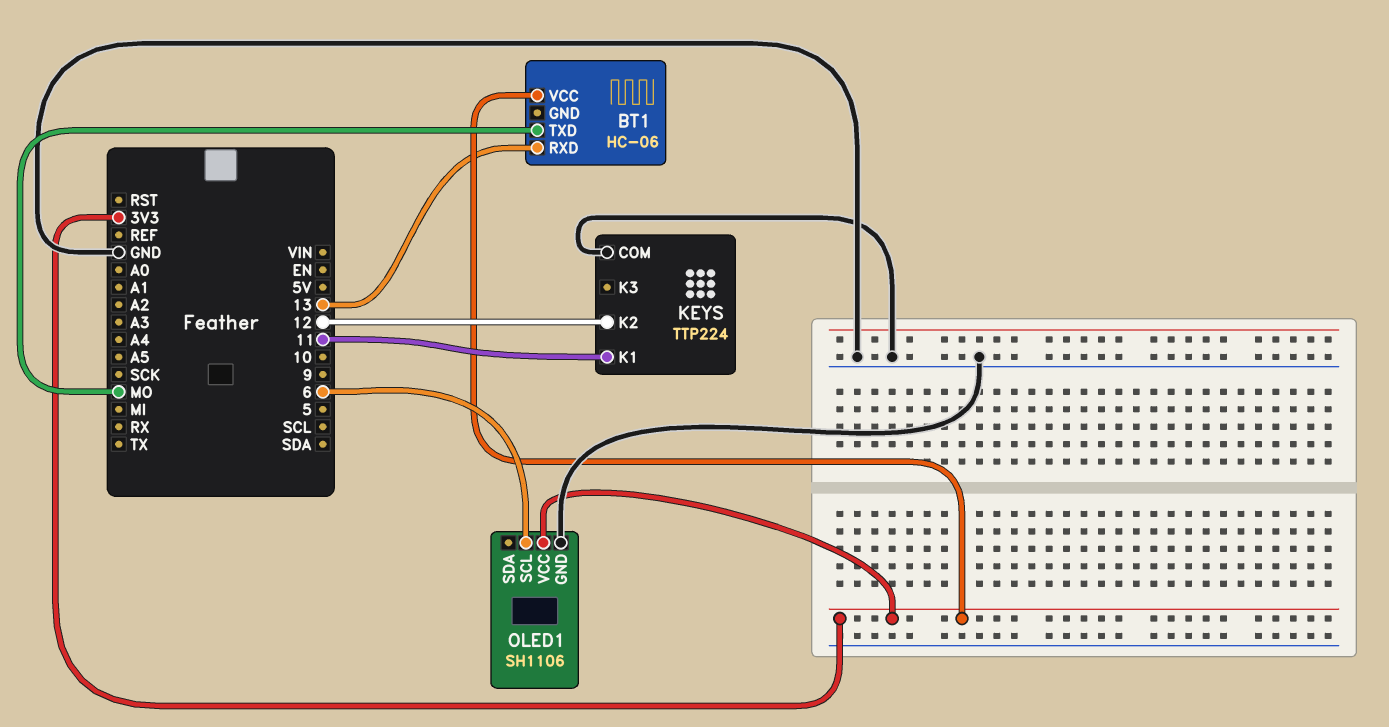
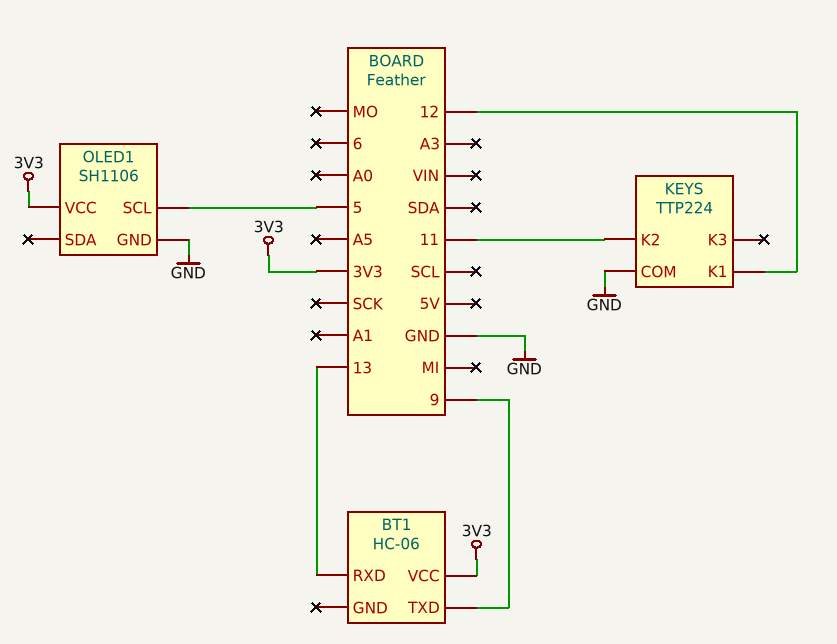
BT1 pin TXD: MO -> 9
KEYS pin K1: 11 -> 12
KEYS pin K2: 12 -> 11
OLED1 pin SCL: 6 -> 5

